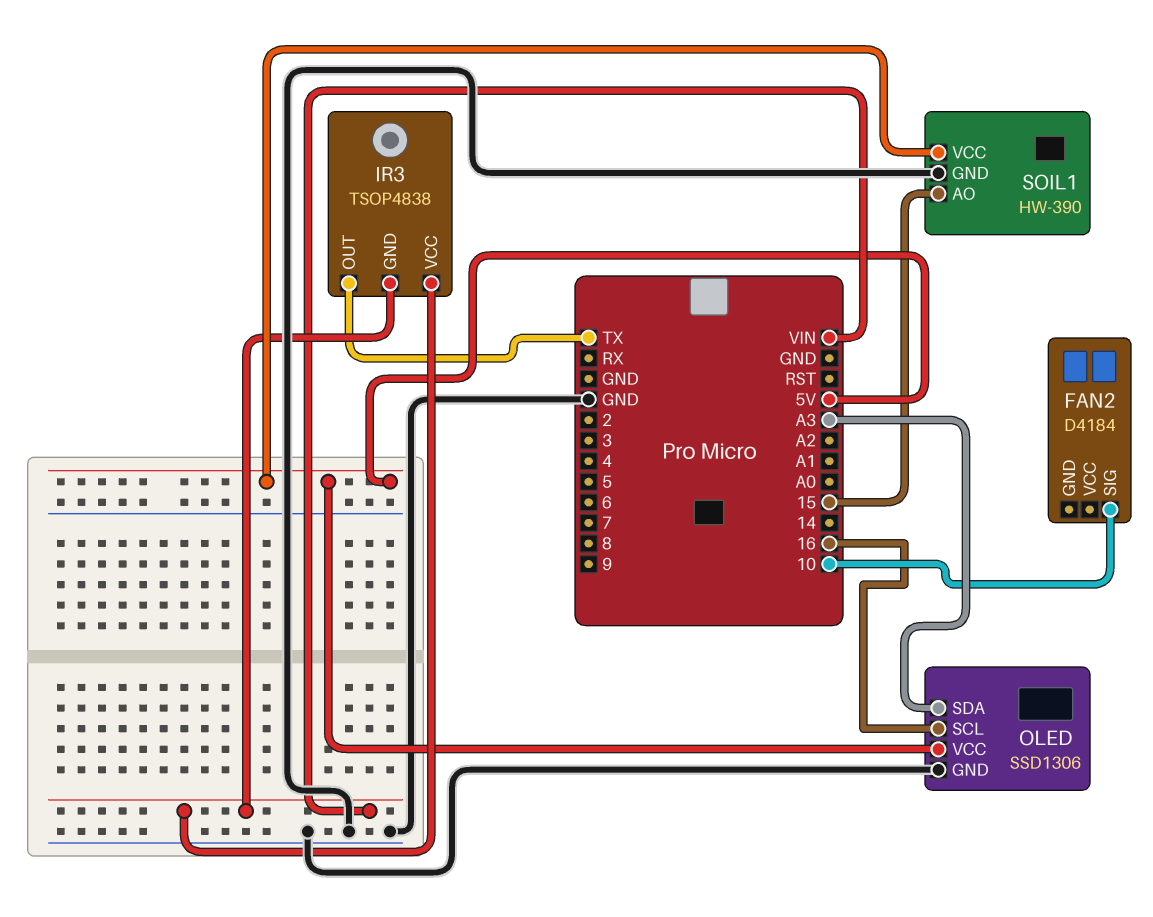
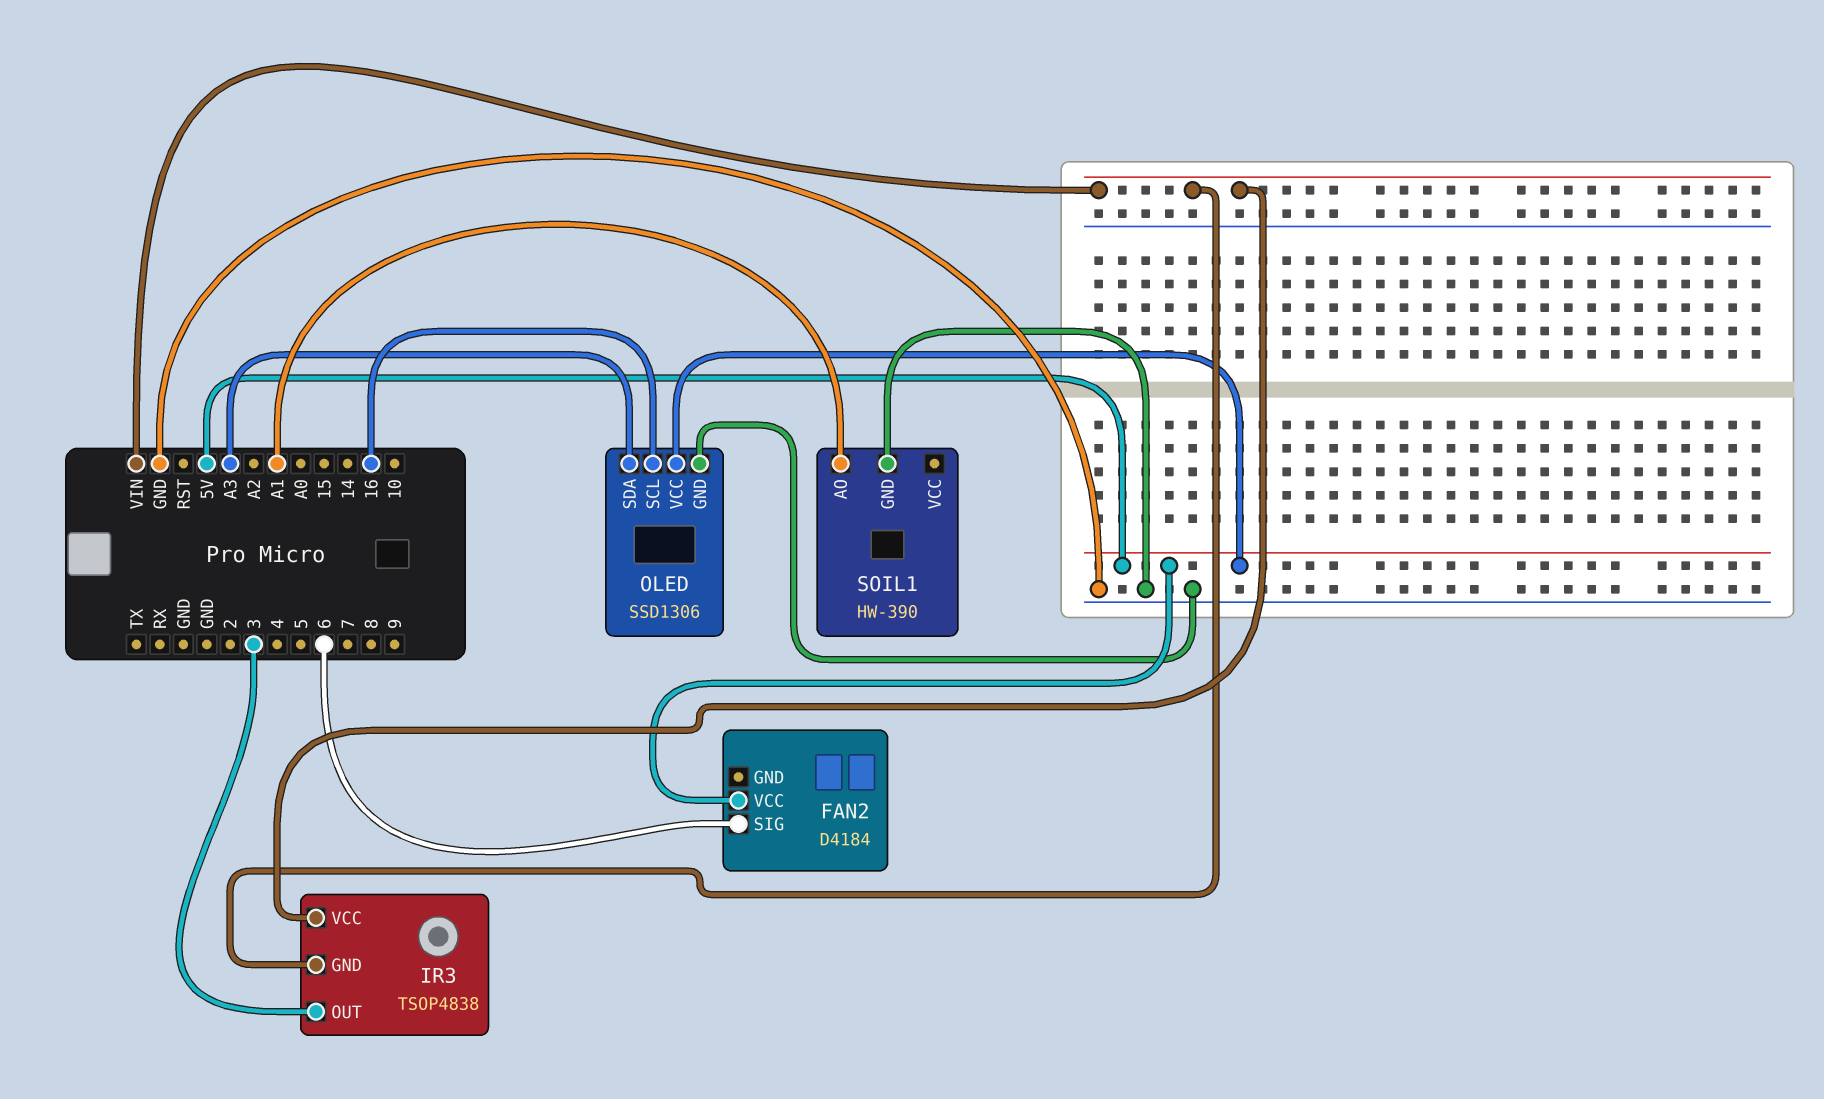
FAN2 pin SIG: 10 -> 6
FAN2 pin VCC: none -> 5V
IR3 pin OUT: TX -> 3
SOIL1 pin AO: 15 -> A1
SOIL1 pin VCC: 5V -> none

